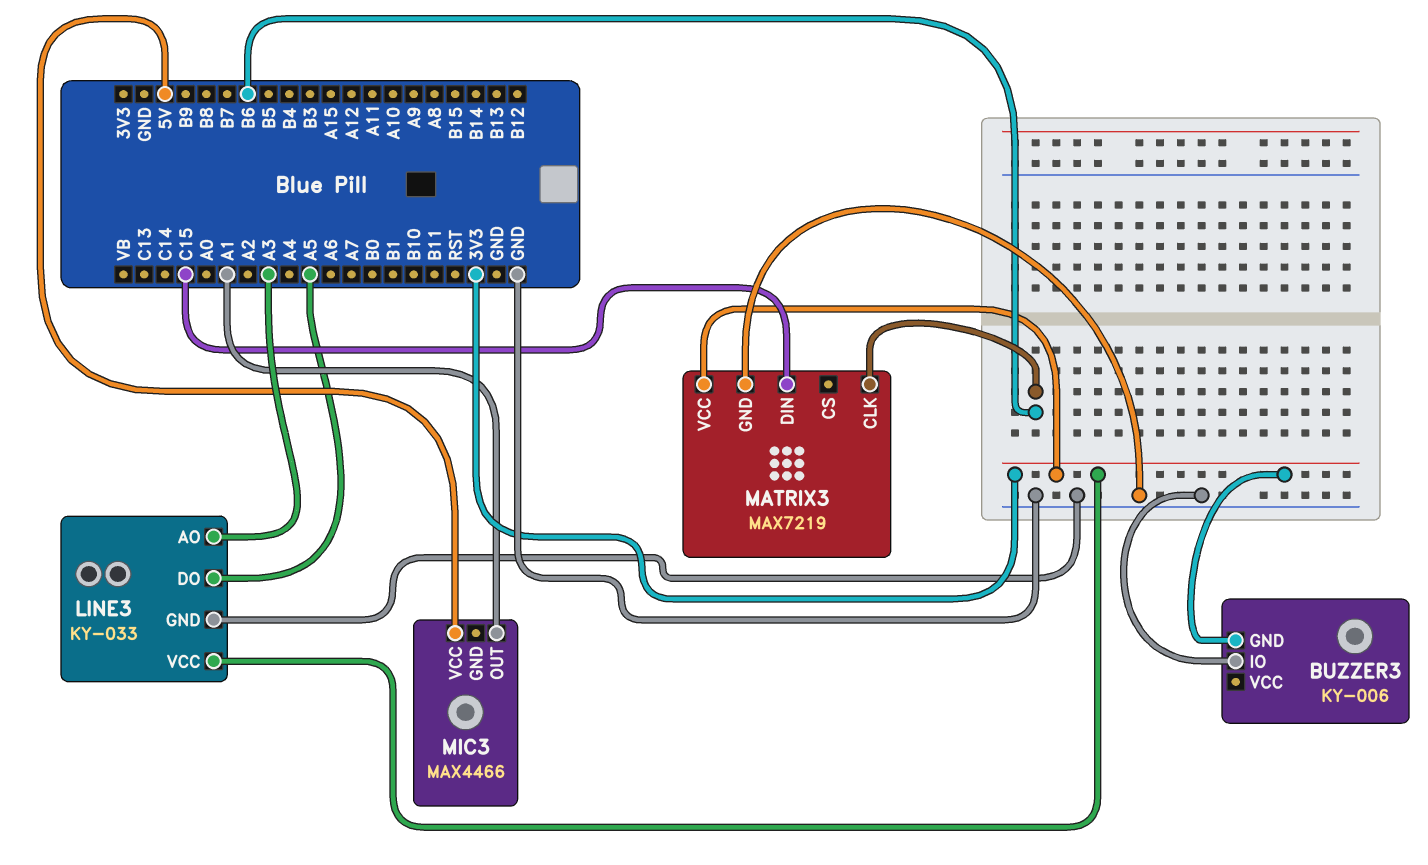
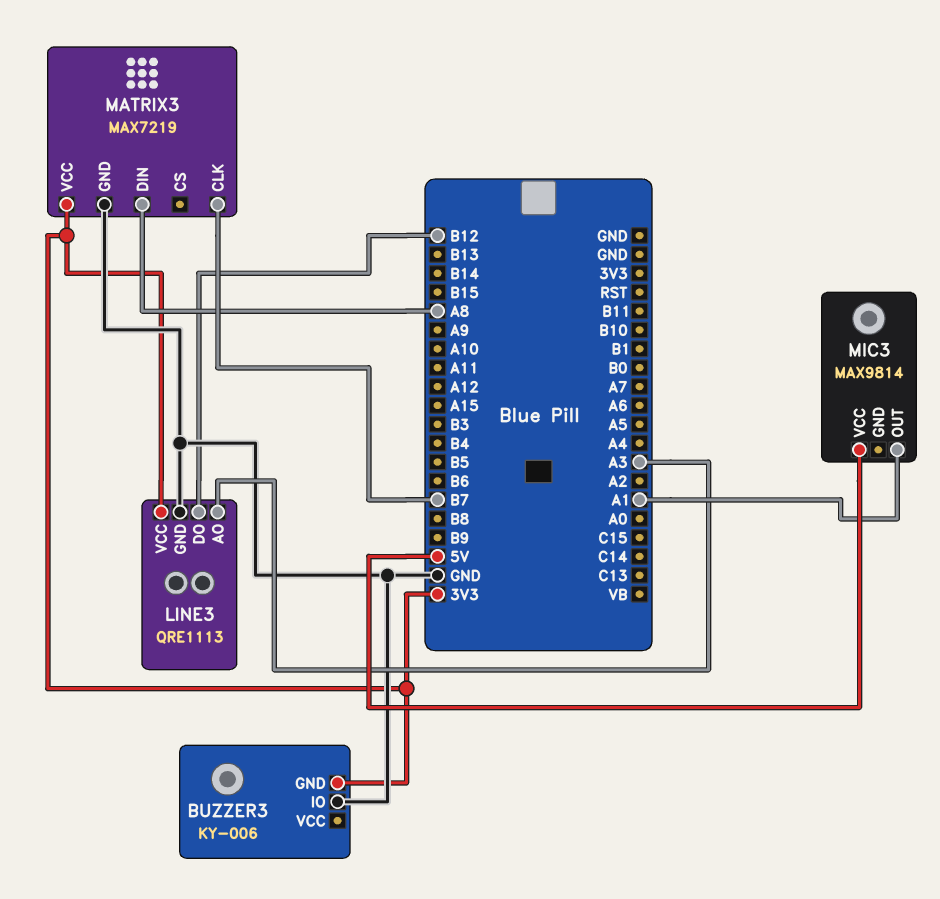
LINE3: KY-033 -> QRE1113
LINE3 pin DO: A5 -> B12
MATRIX3 pin CLK: B6 -> B7
MATRIX3 pin DIN: C15 -> A8
MIC3: MAX4466 -> MAX9814

